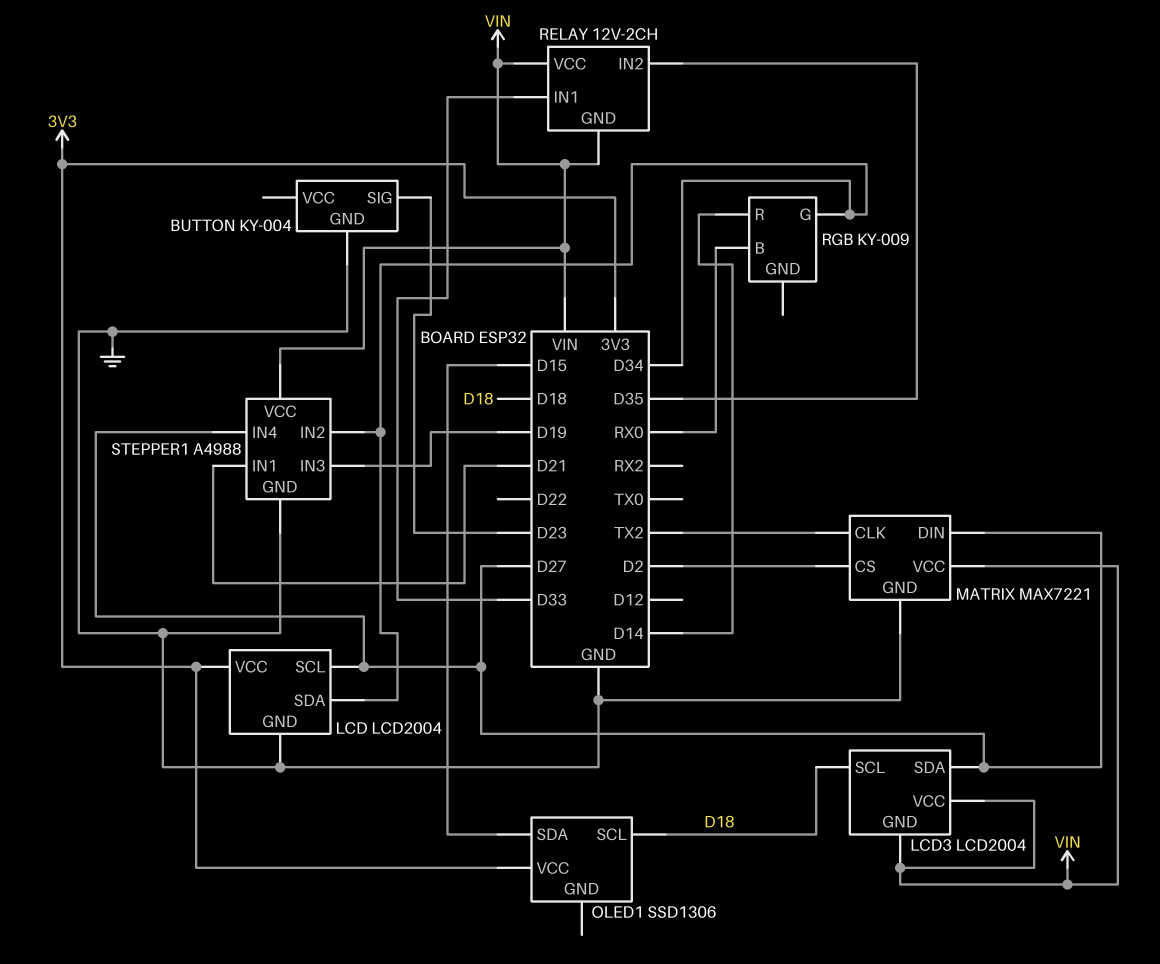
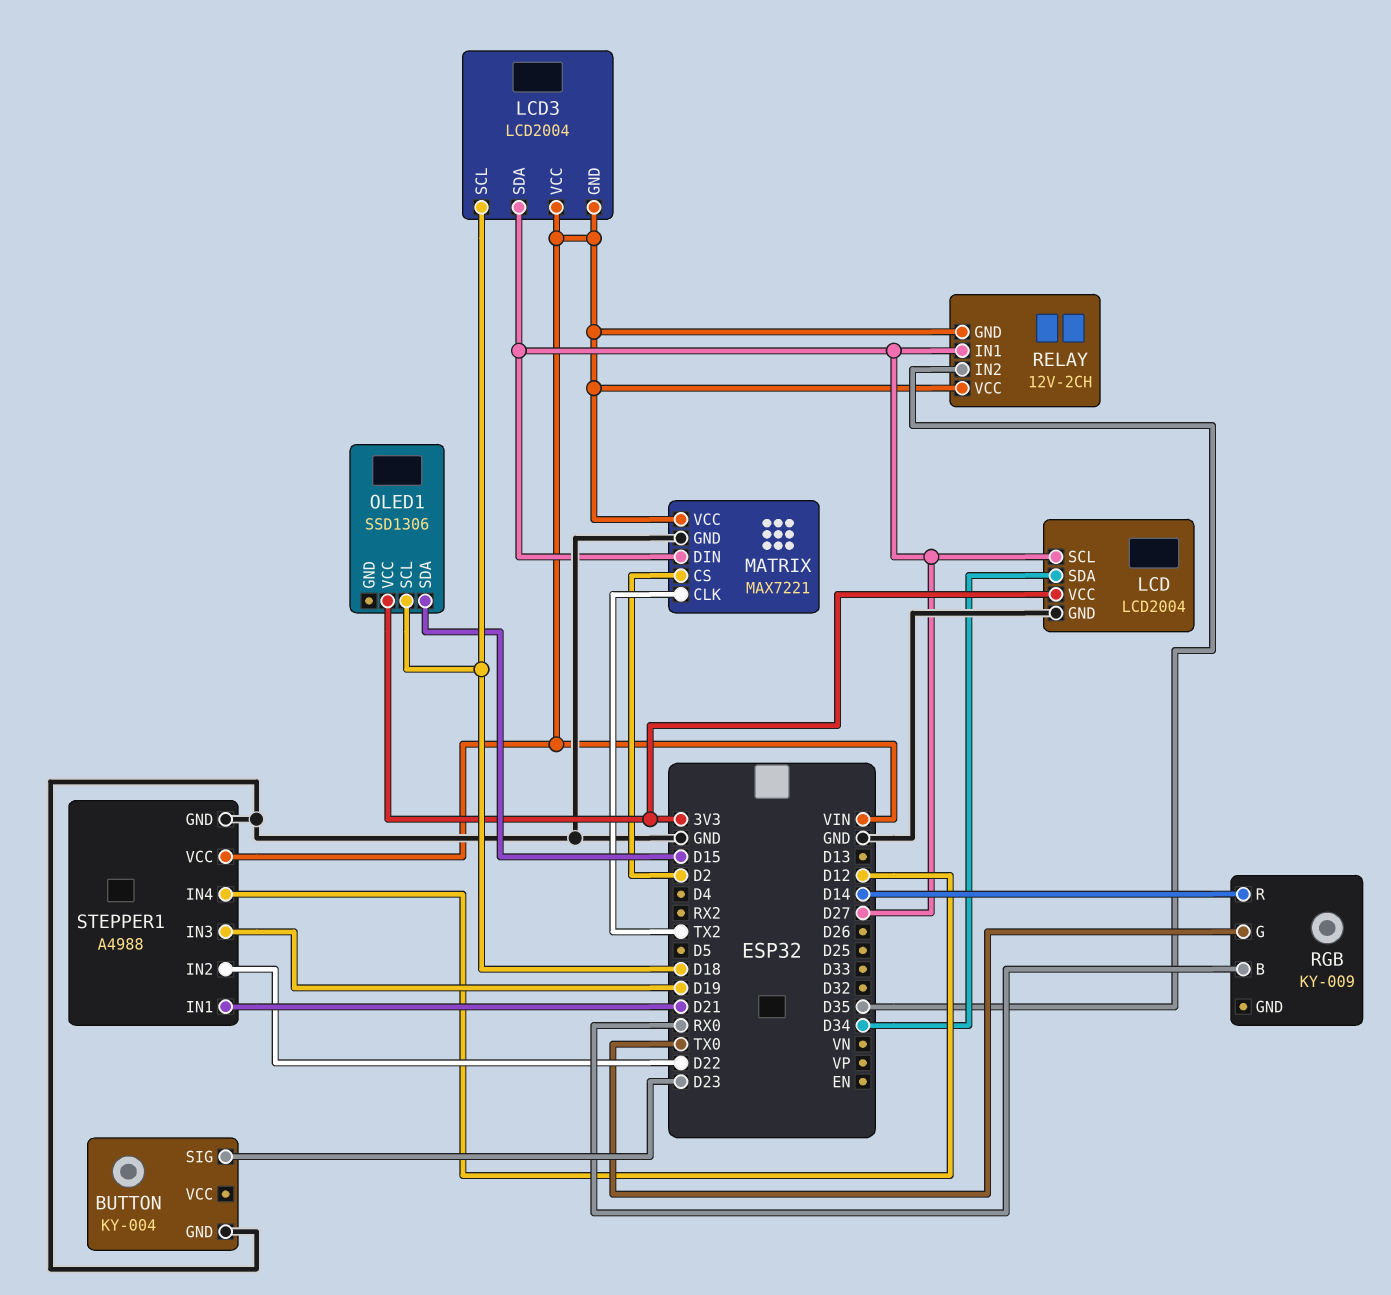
RELAY pin IN1: D33 -> D27
RGB pin G: D34 -> TX0
STEPPER1 pin IN2: D34 -> D22
STEPPER1 pin IN4: D27 -> D12

